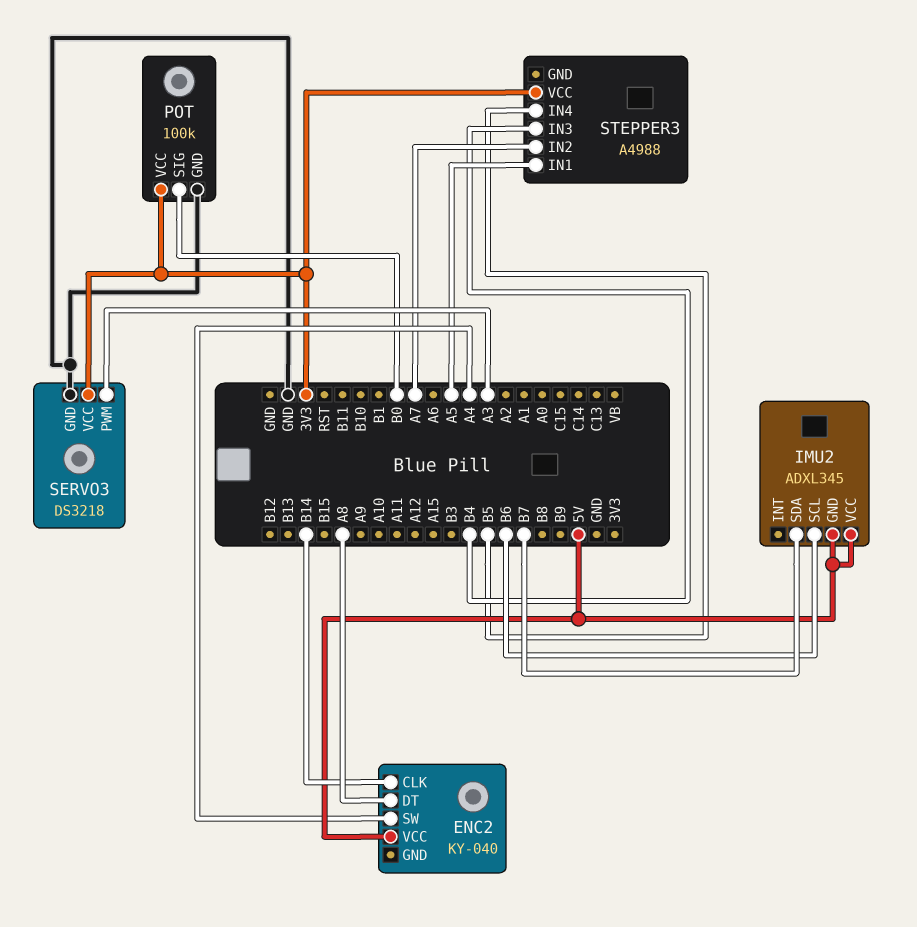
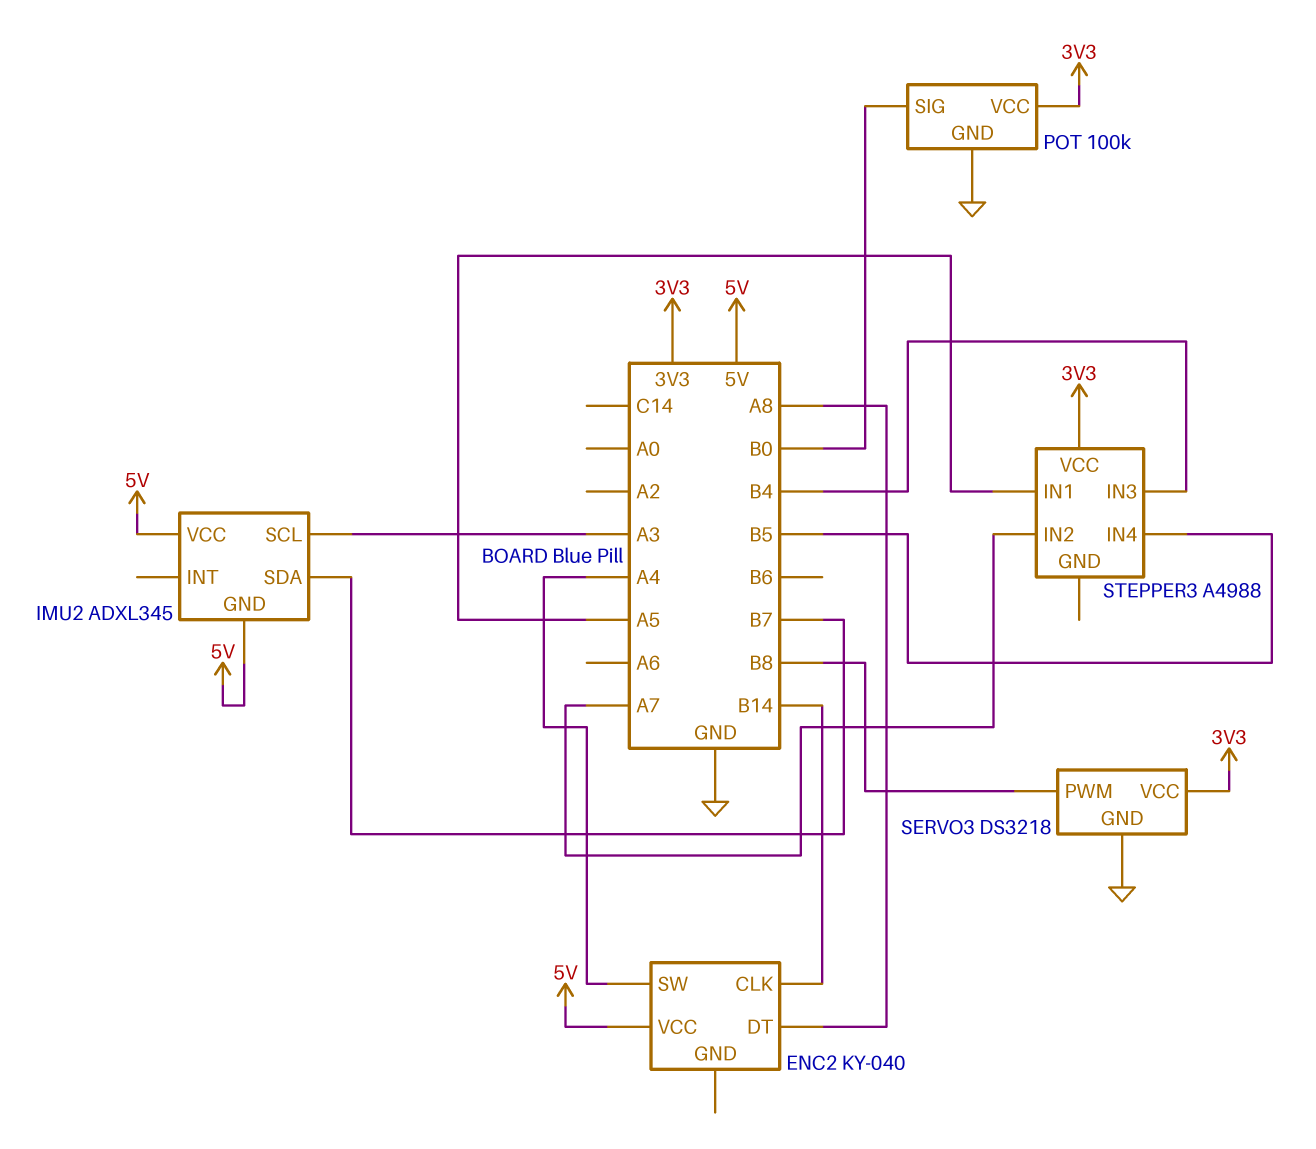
IMU2 pin SCL: B6 -> A3
SERVO3 pin PWM: A3 -> B8

